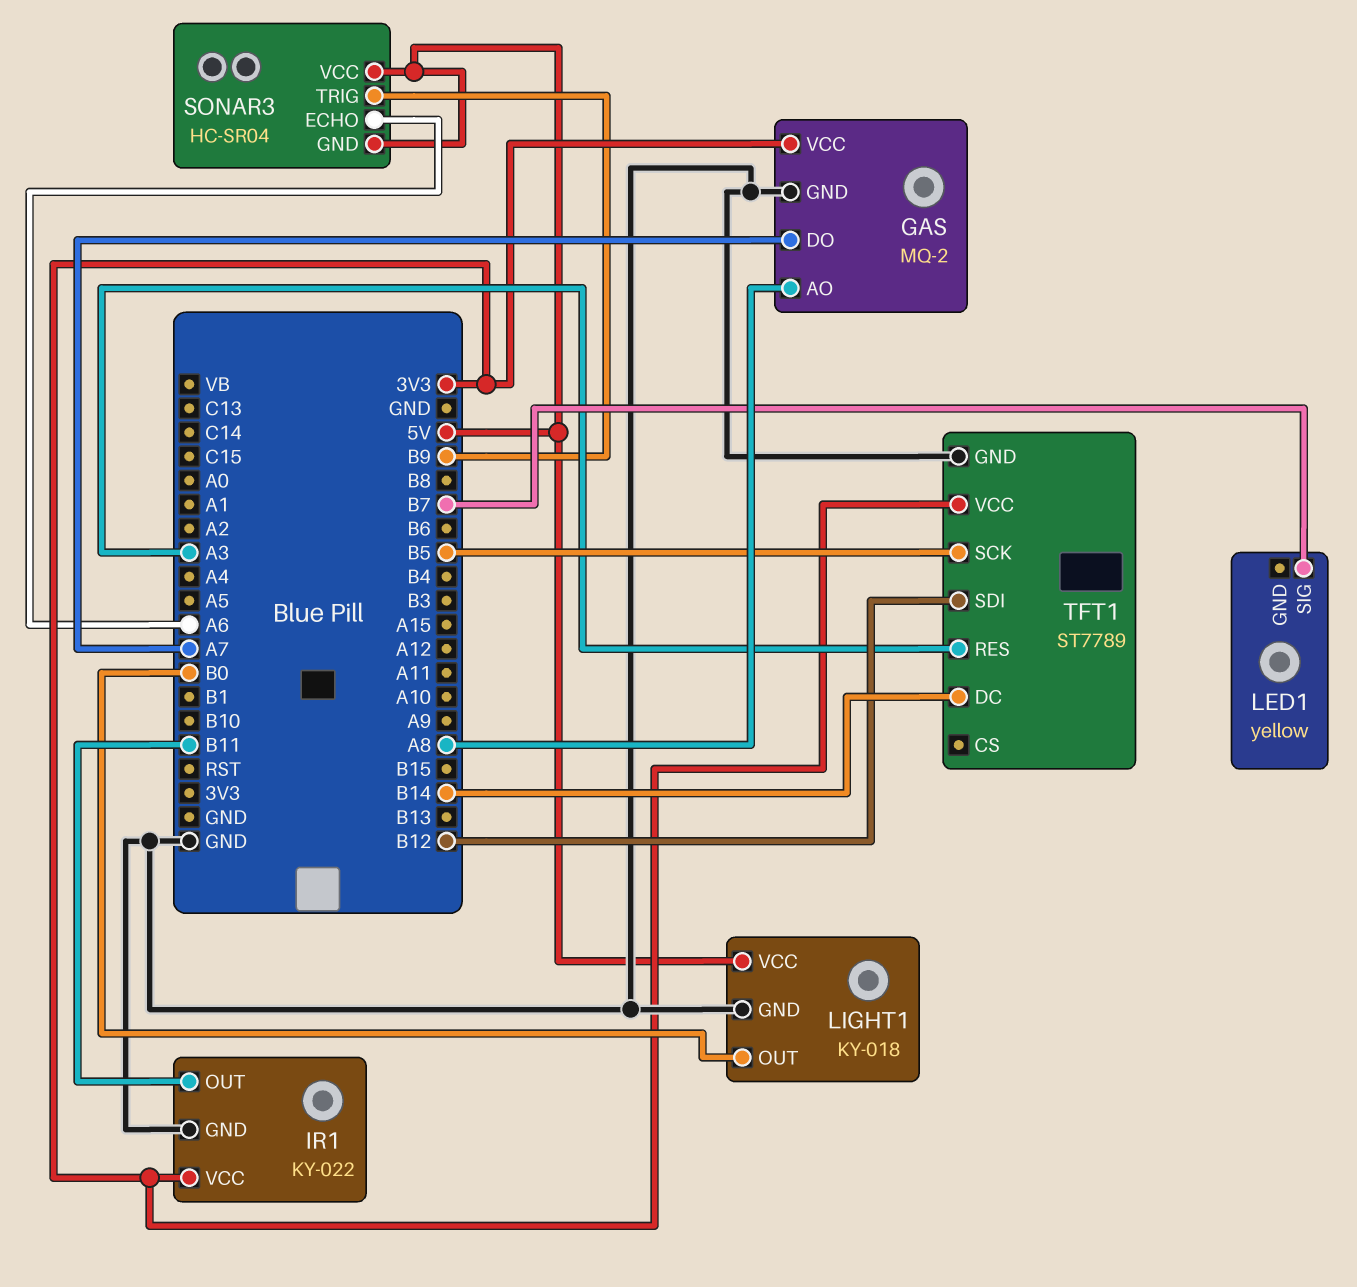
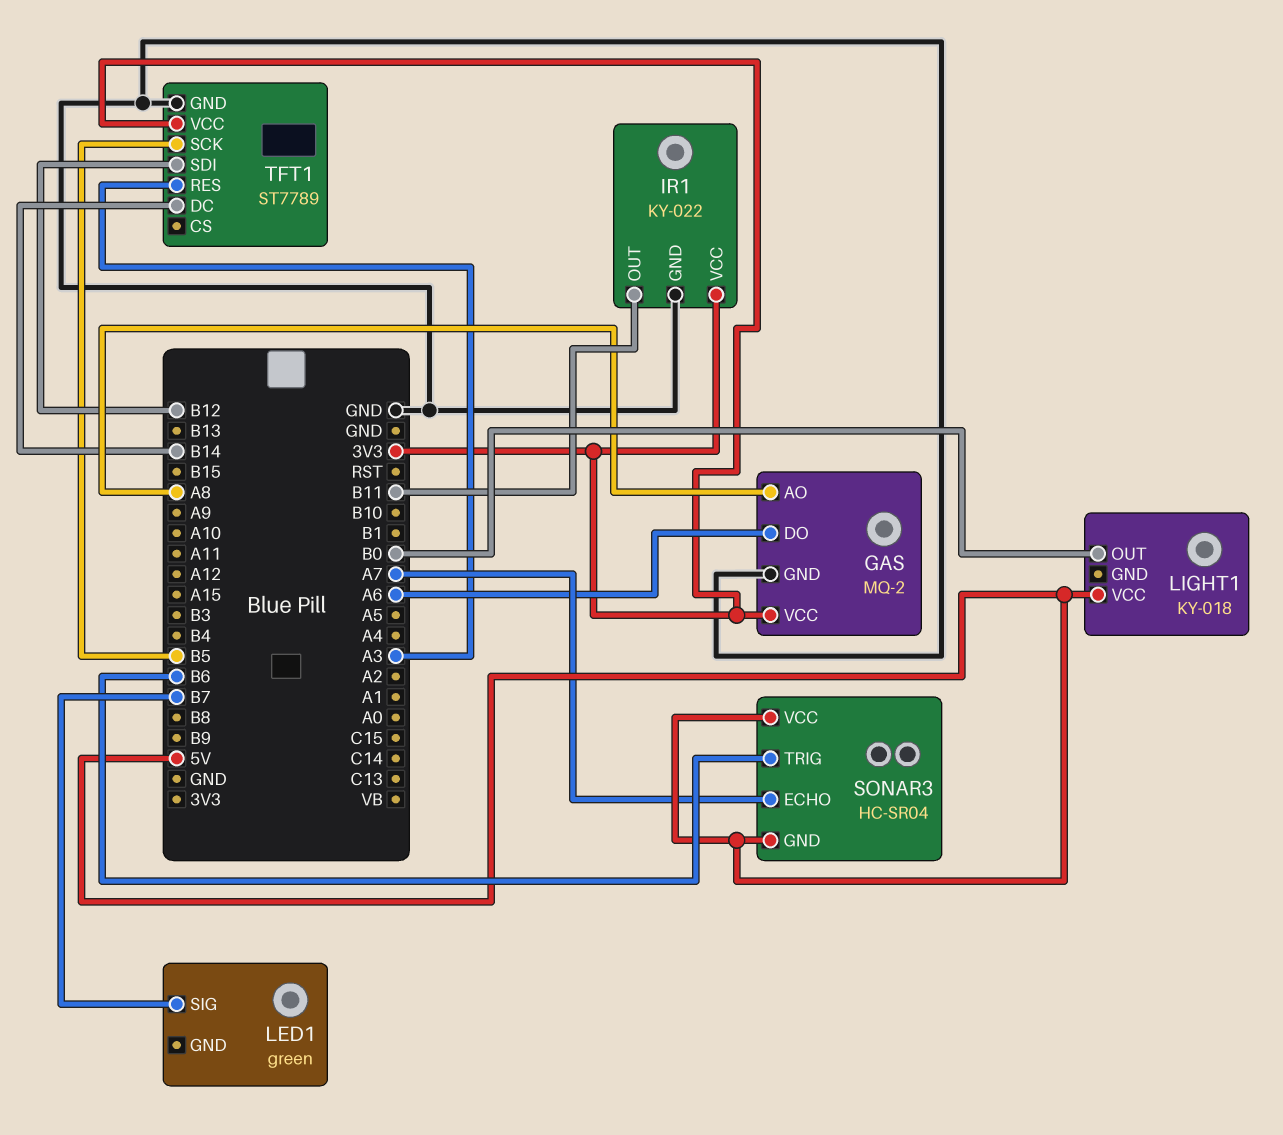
GAS pin DO: A7 -> A6
LED1: yellow -> green
LIGHT1 pin GND: GND -> none
SONAR3 pin ECHO: A6 -> A7
SONAR3 pin TRIG: B9 -> B6

